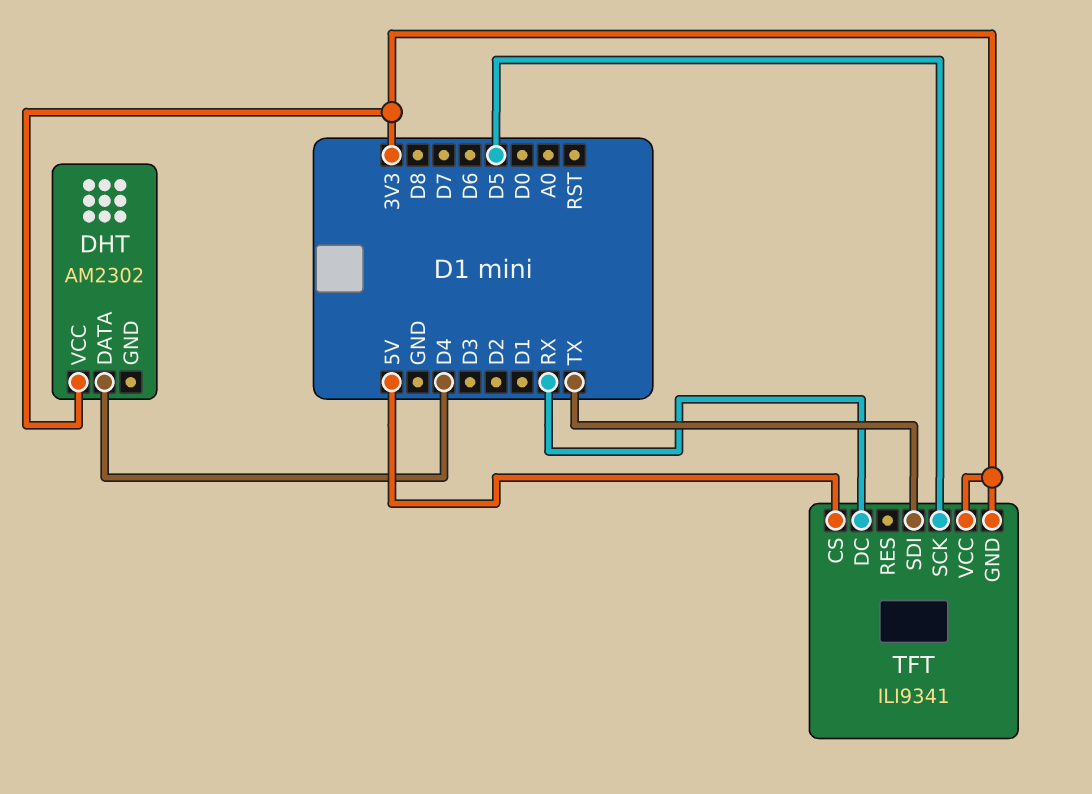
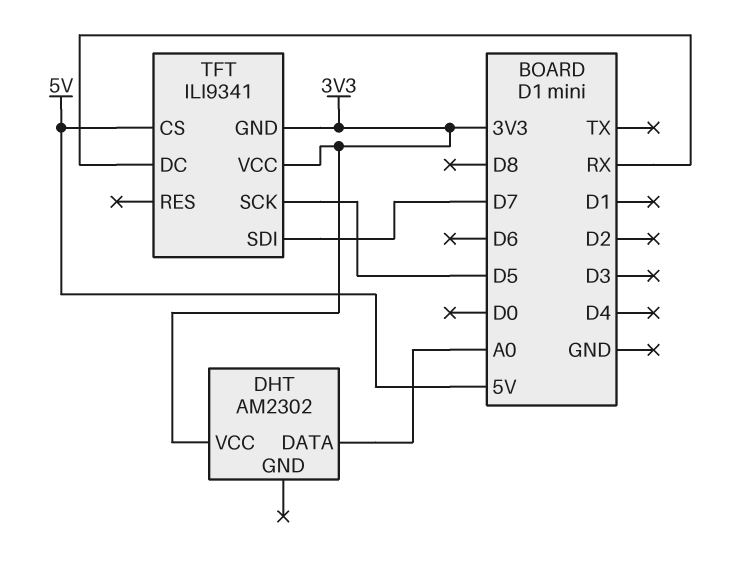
DHT pin DATA: D4 -> A0
TFT pin SDI: TX -> D7

